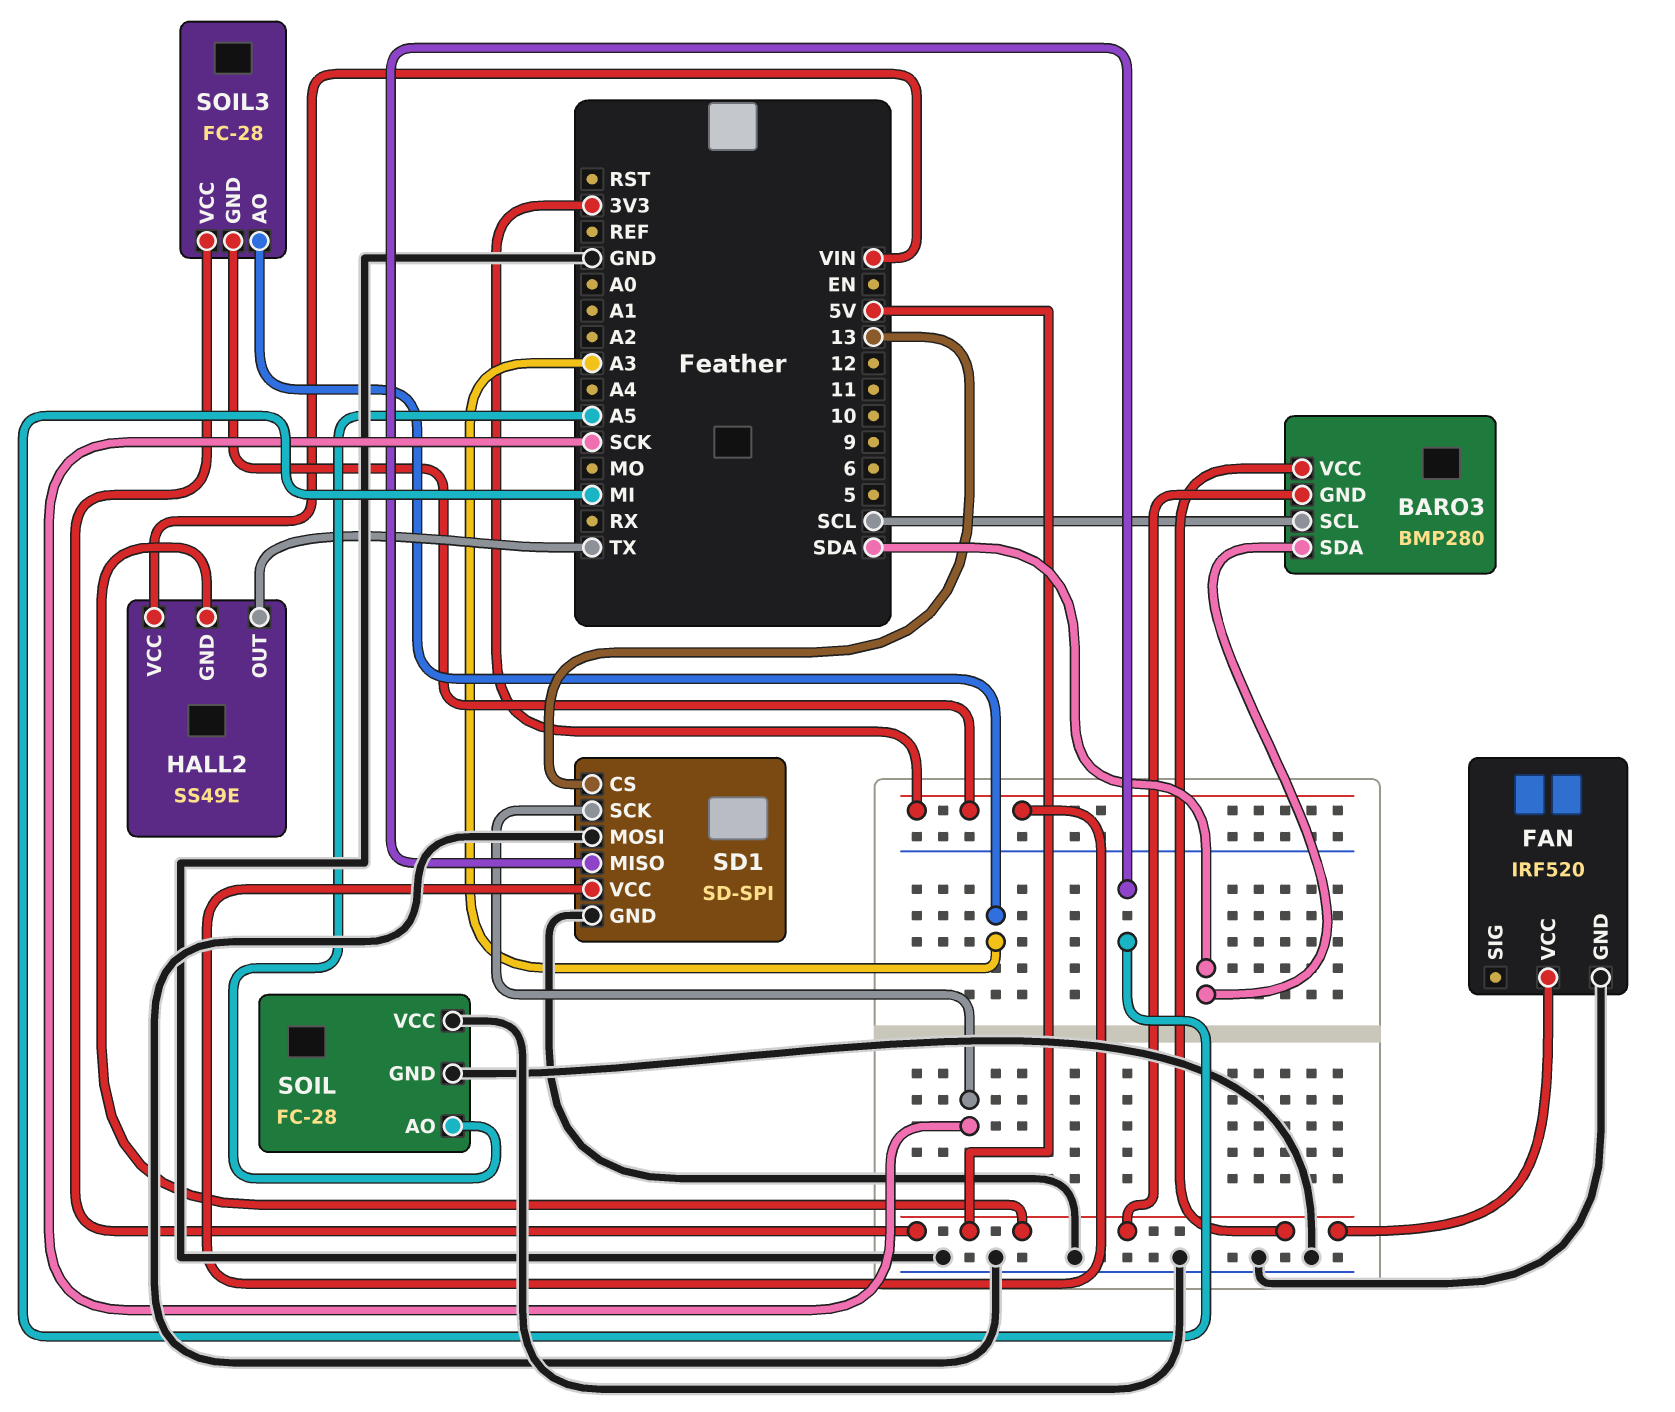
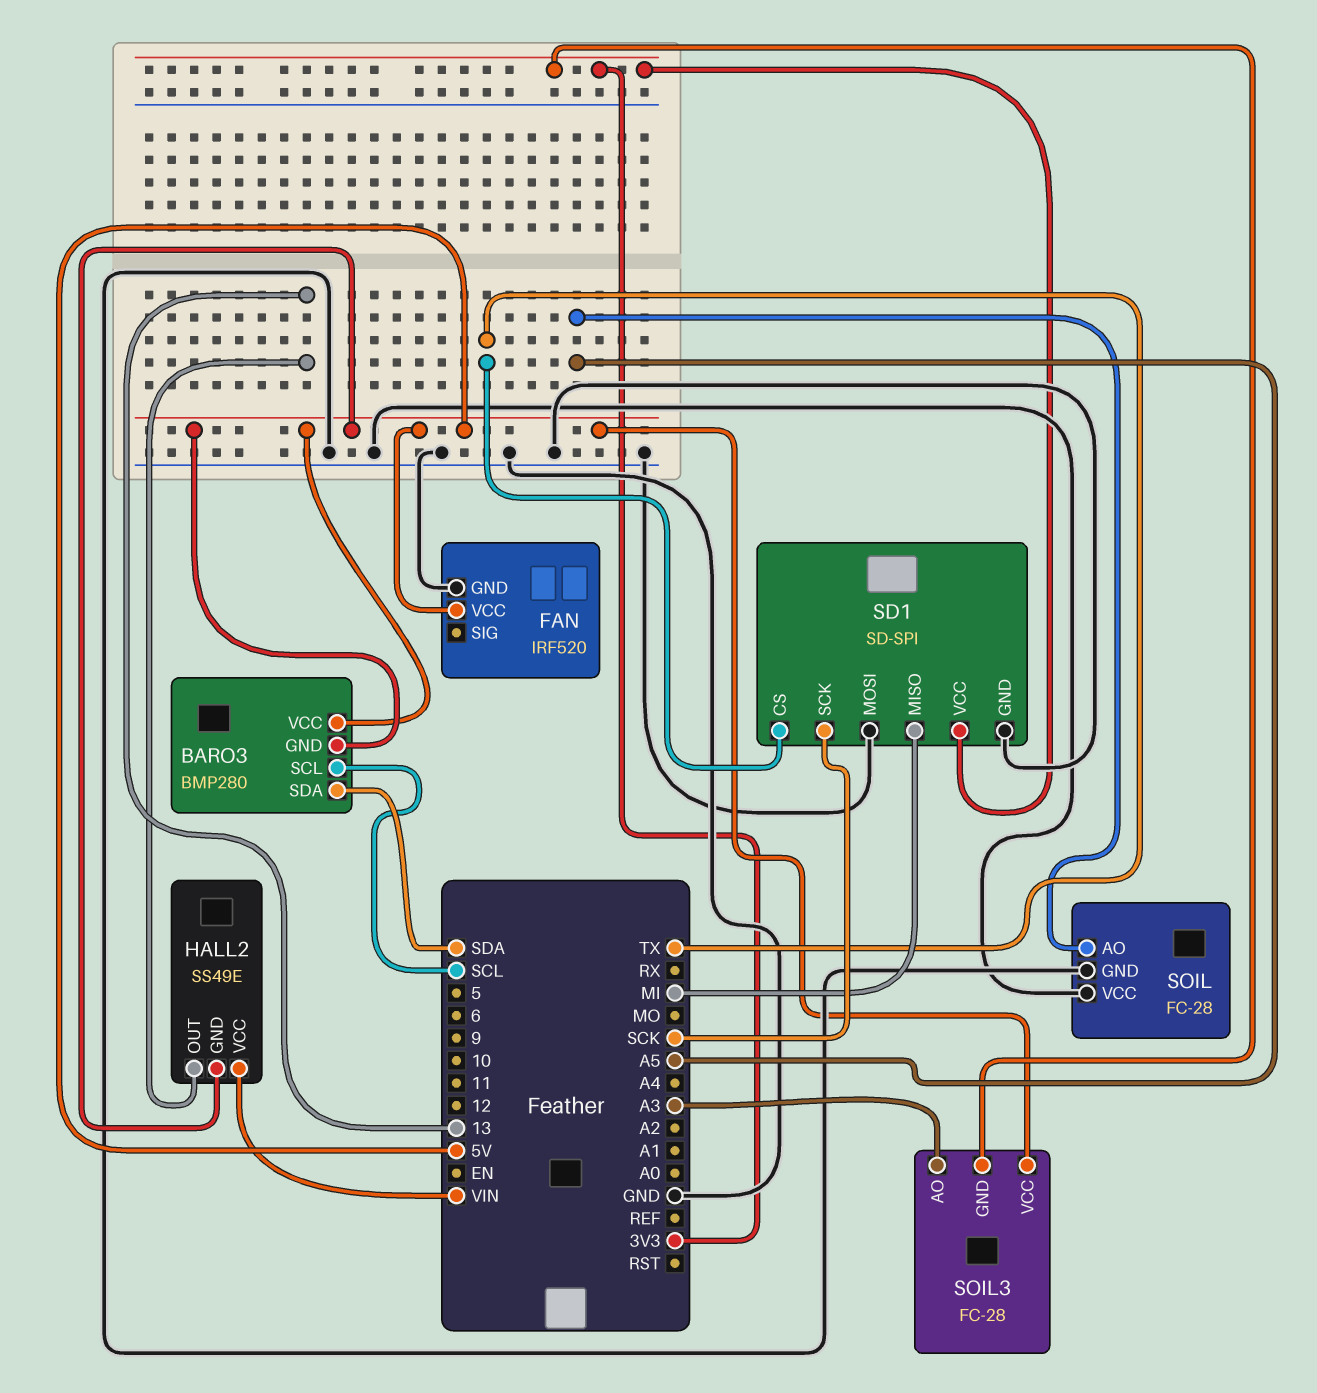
HALL2 pin OUT: TX -> 13
SD1 pin CS: 13 -> TX

